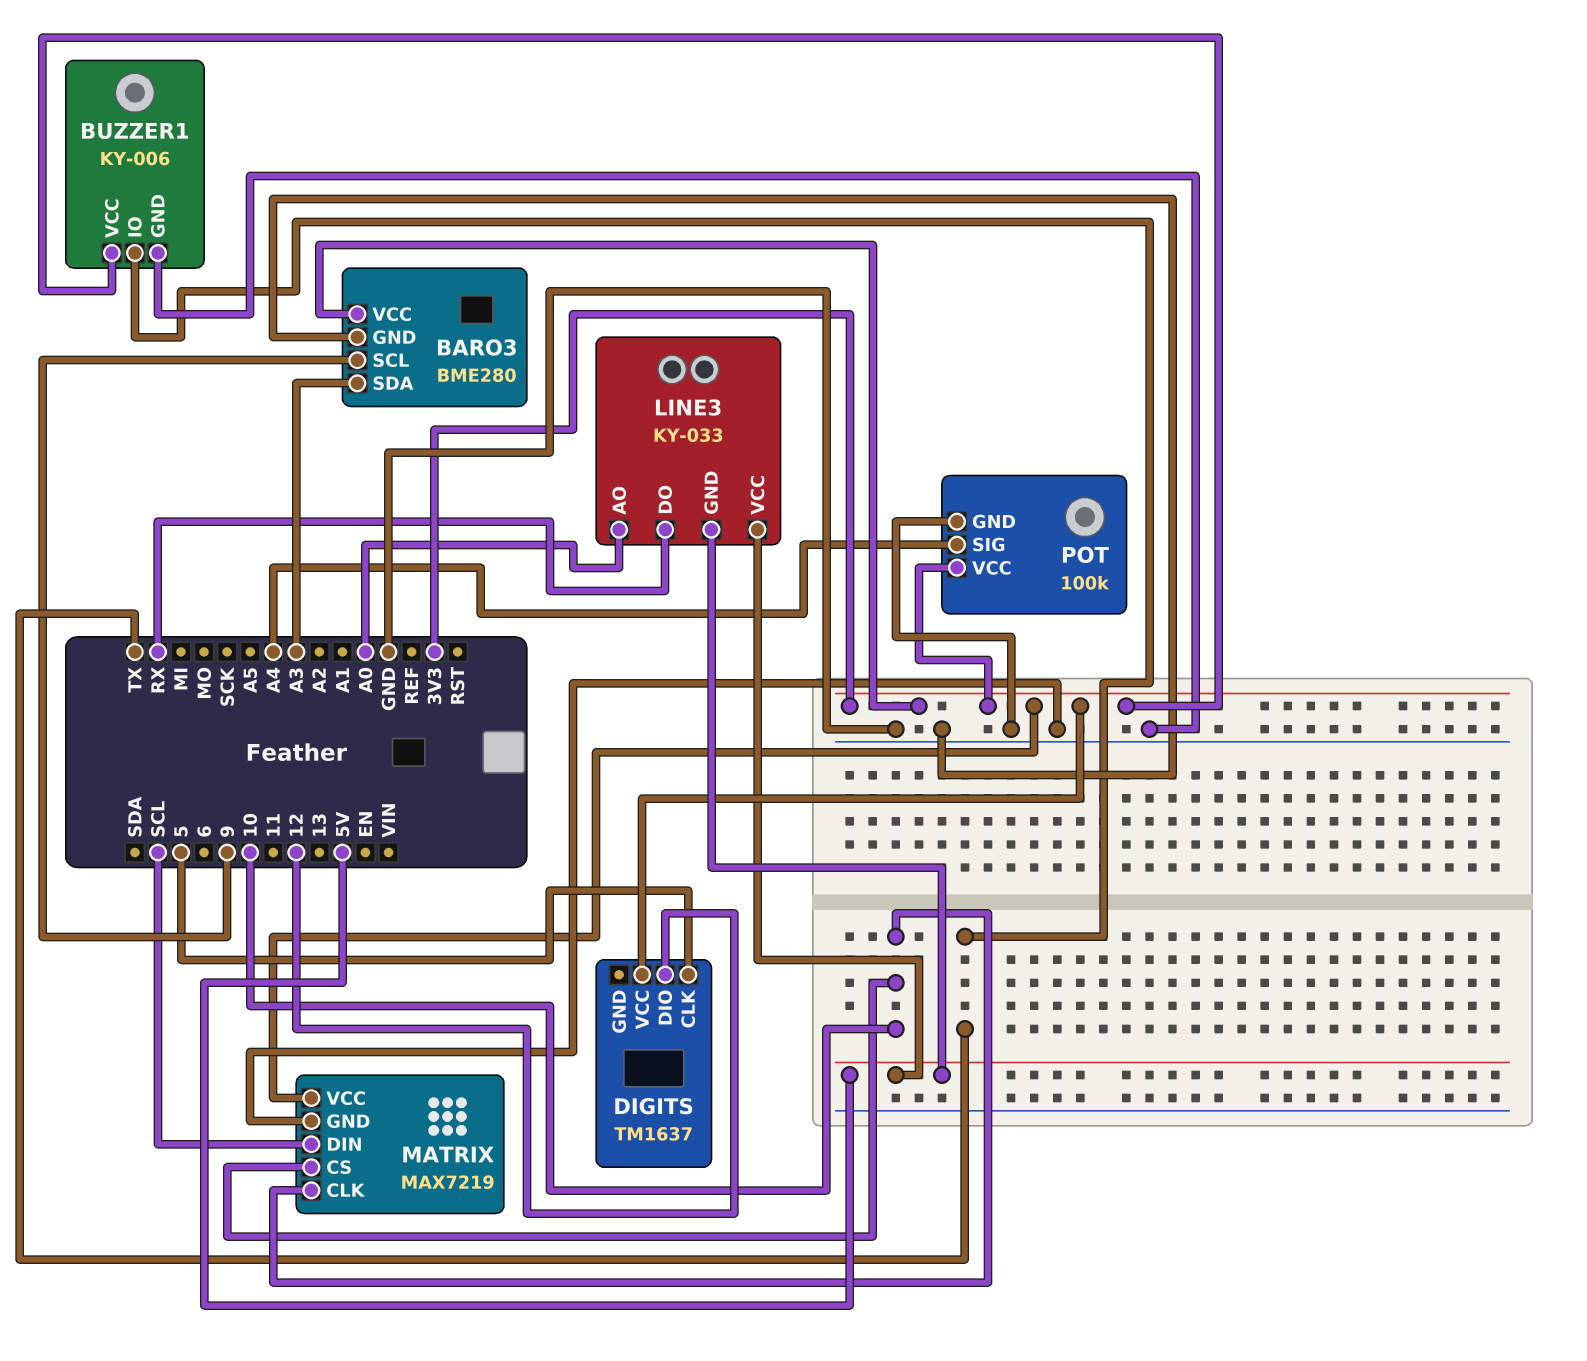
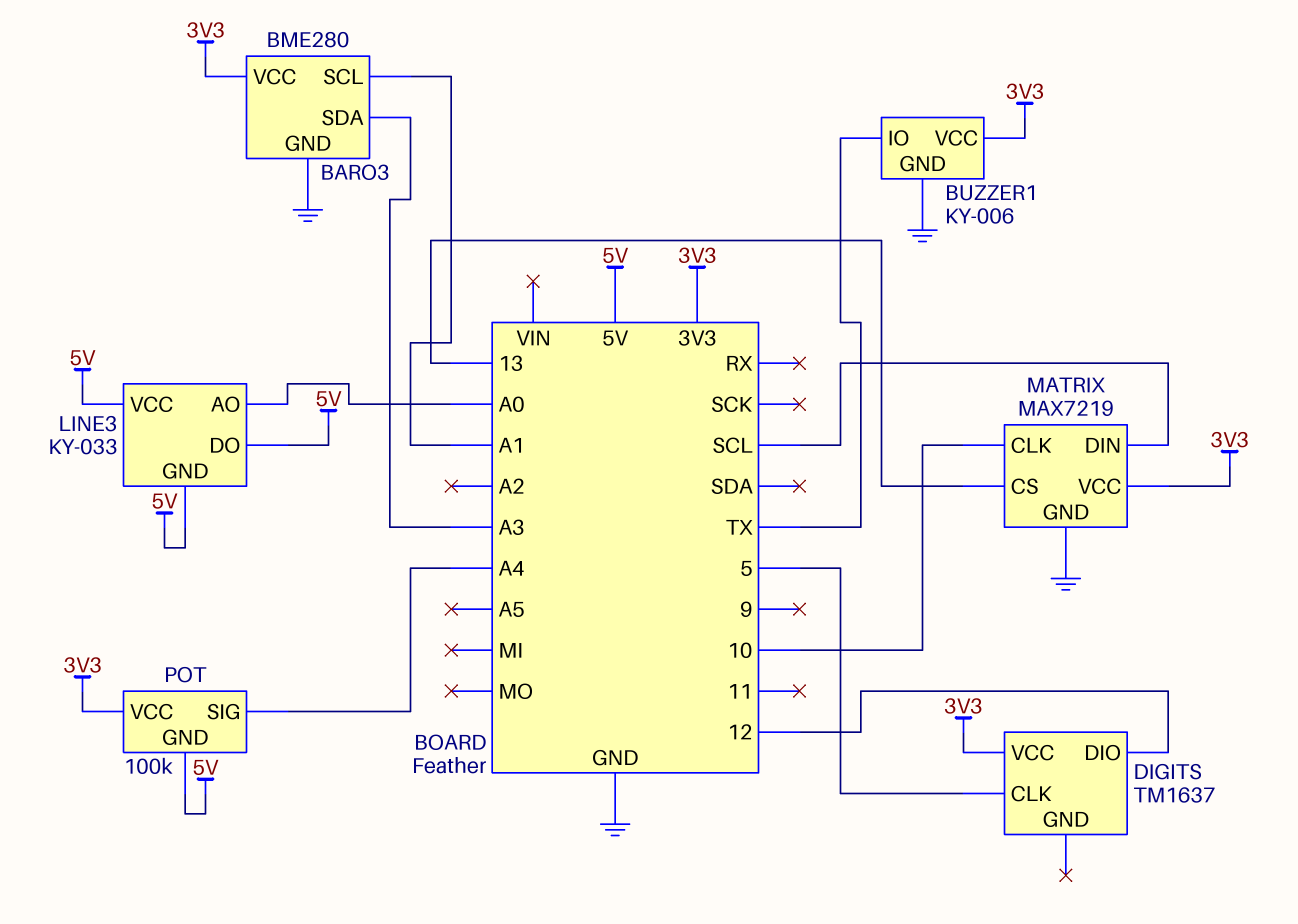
BARO3 pin SCL: 9 -> A1
LINE3 pin DO: RX -> 5V
MATRIX pin CS: 10 -> 13
POT pin GND: GND -> 5V

